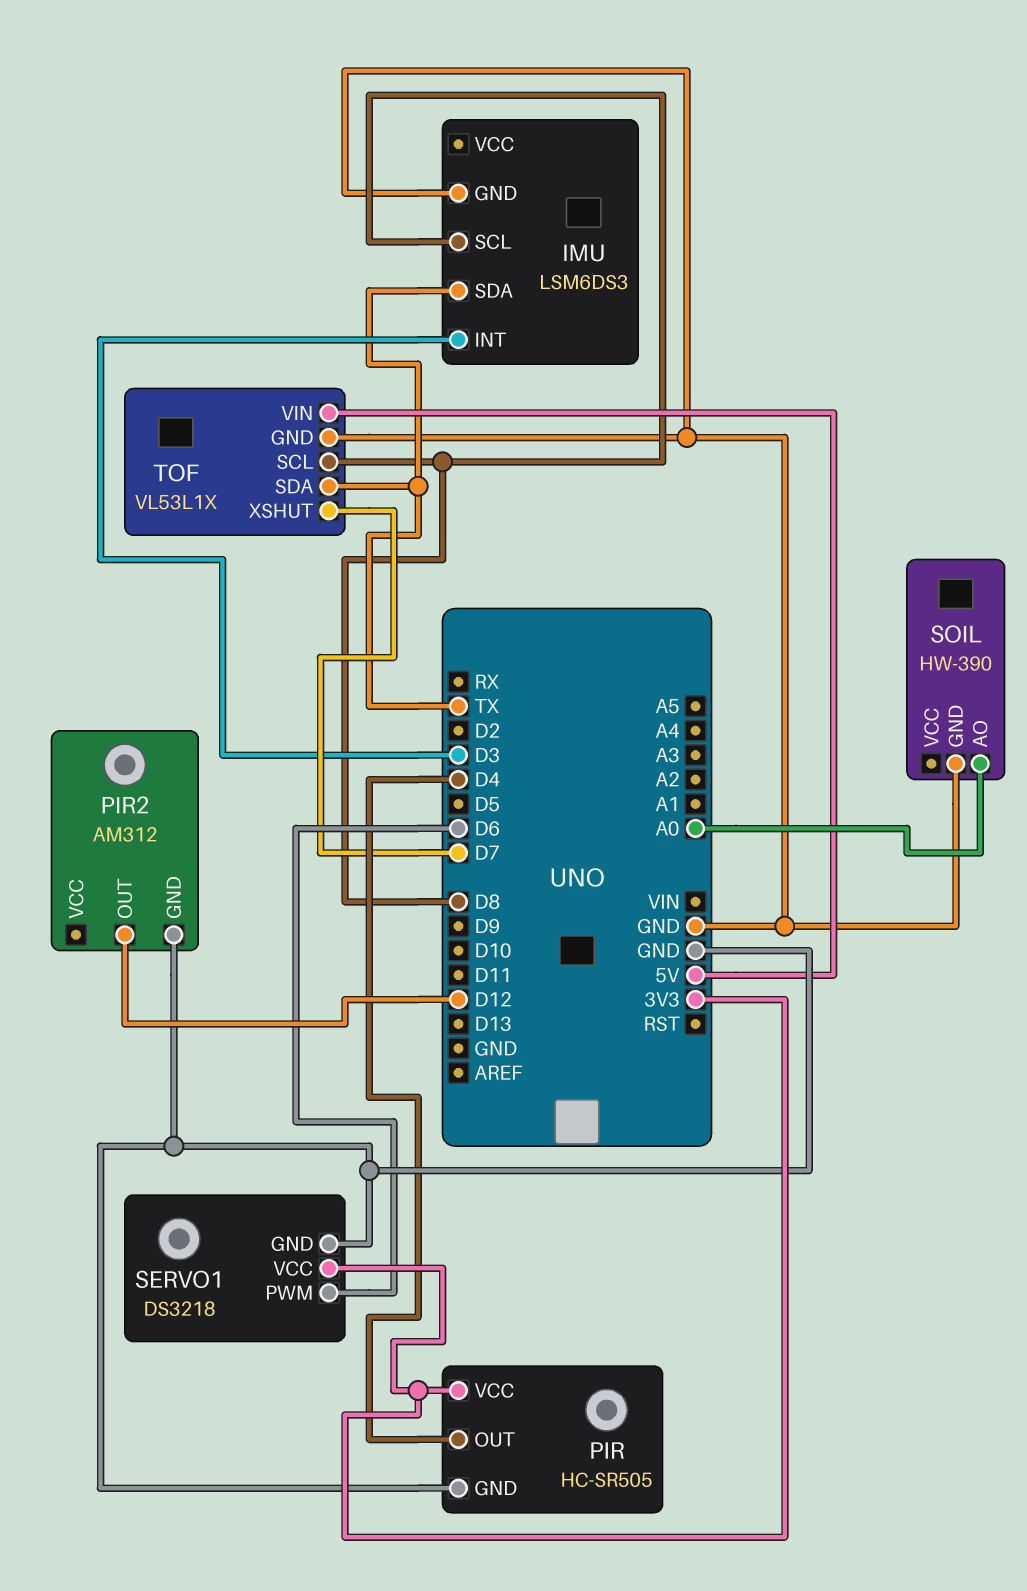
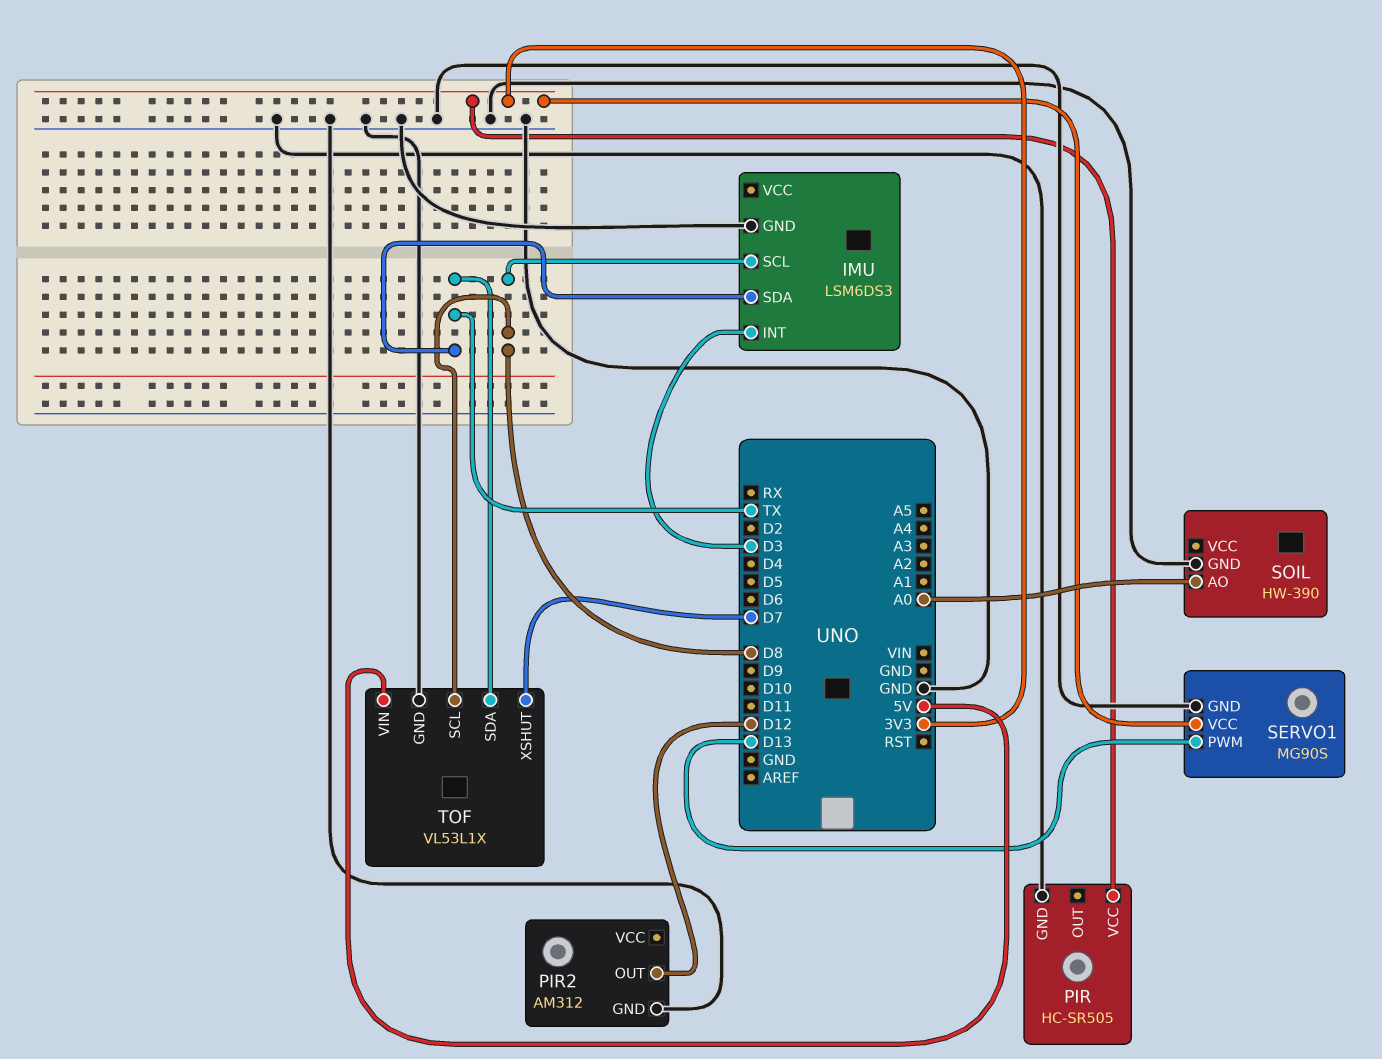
PIR pin OUT: D4 -> none
SERVO1: DS3218 -> MG90S
SERVO1 pin PWM: D6 -> D13

